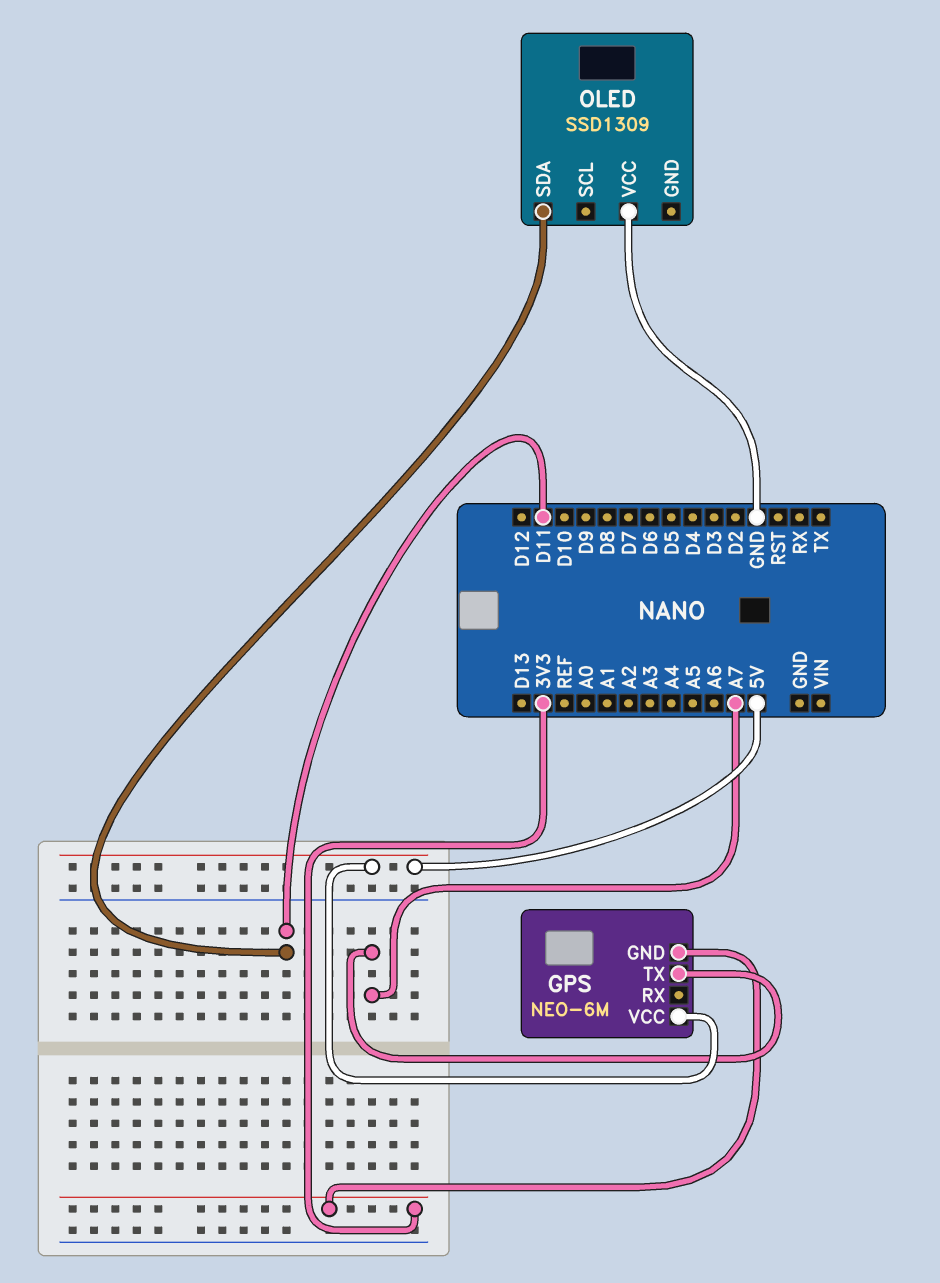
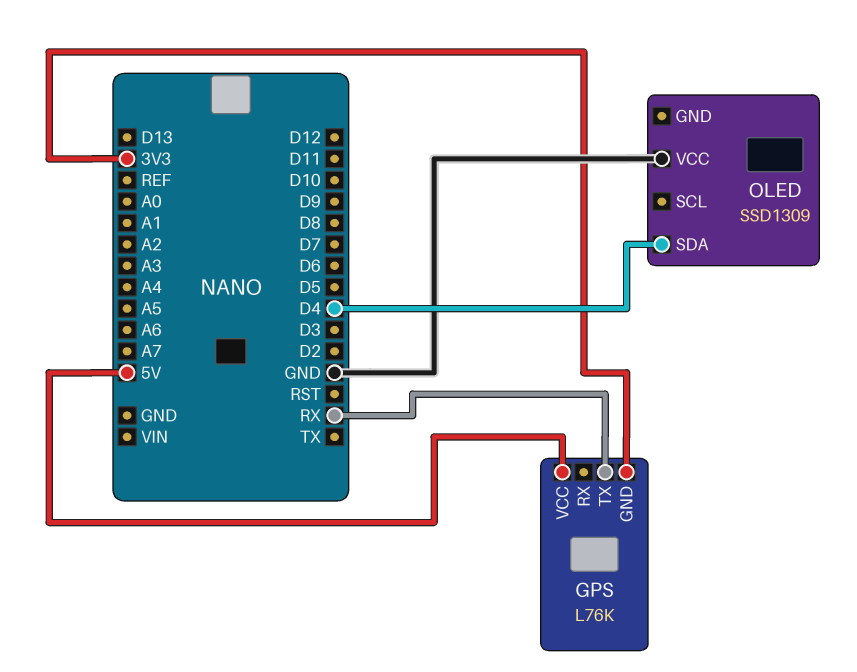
GPS: NEO-6M -> L76K
GPS pin TX: A7 -> RX
OLED pin SDA: D11 -> D4

